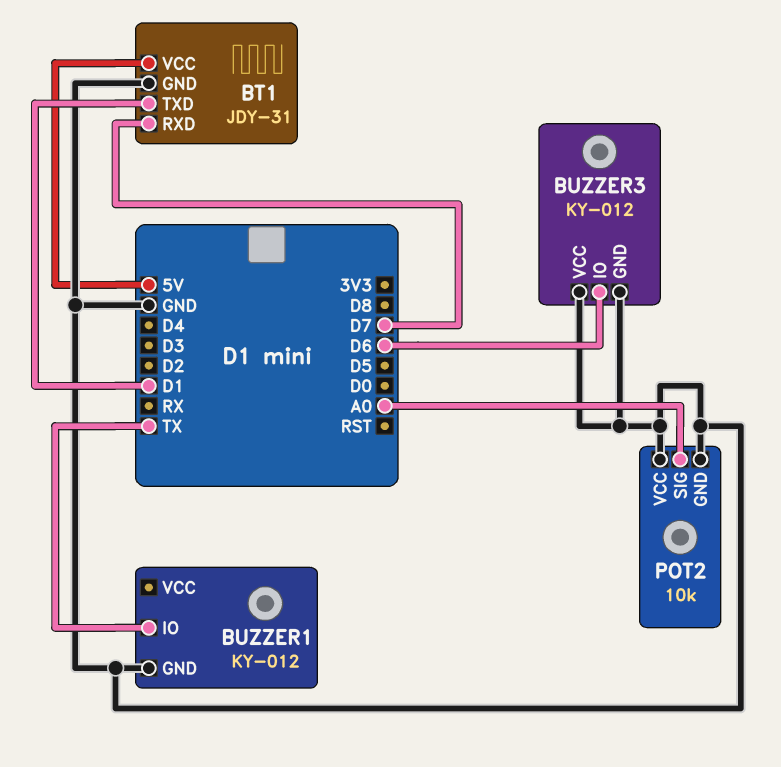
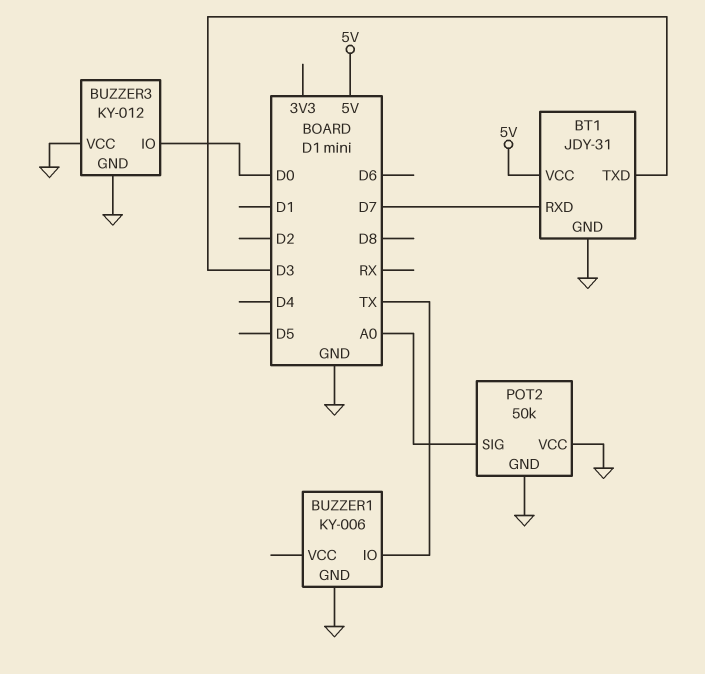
BT1 pin TXD: D1 -> D3
BUZZER1: KY-012 -> KY-006
BUZZER3 pin IO: D6 -> D0
POT2: 10k -> 50k

